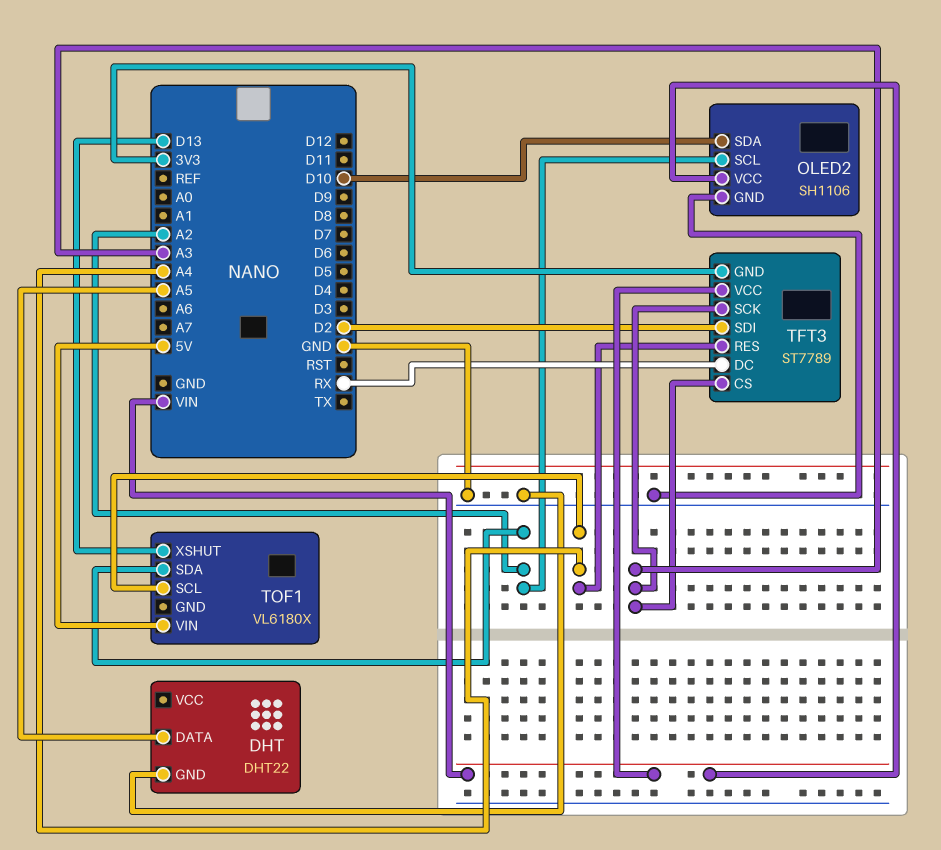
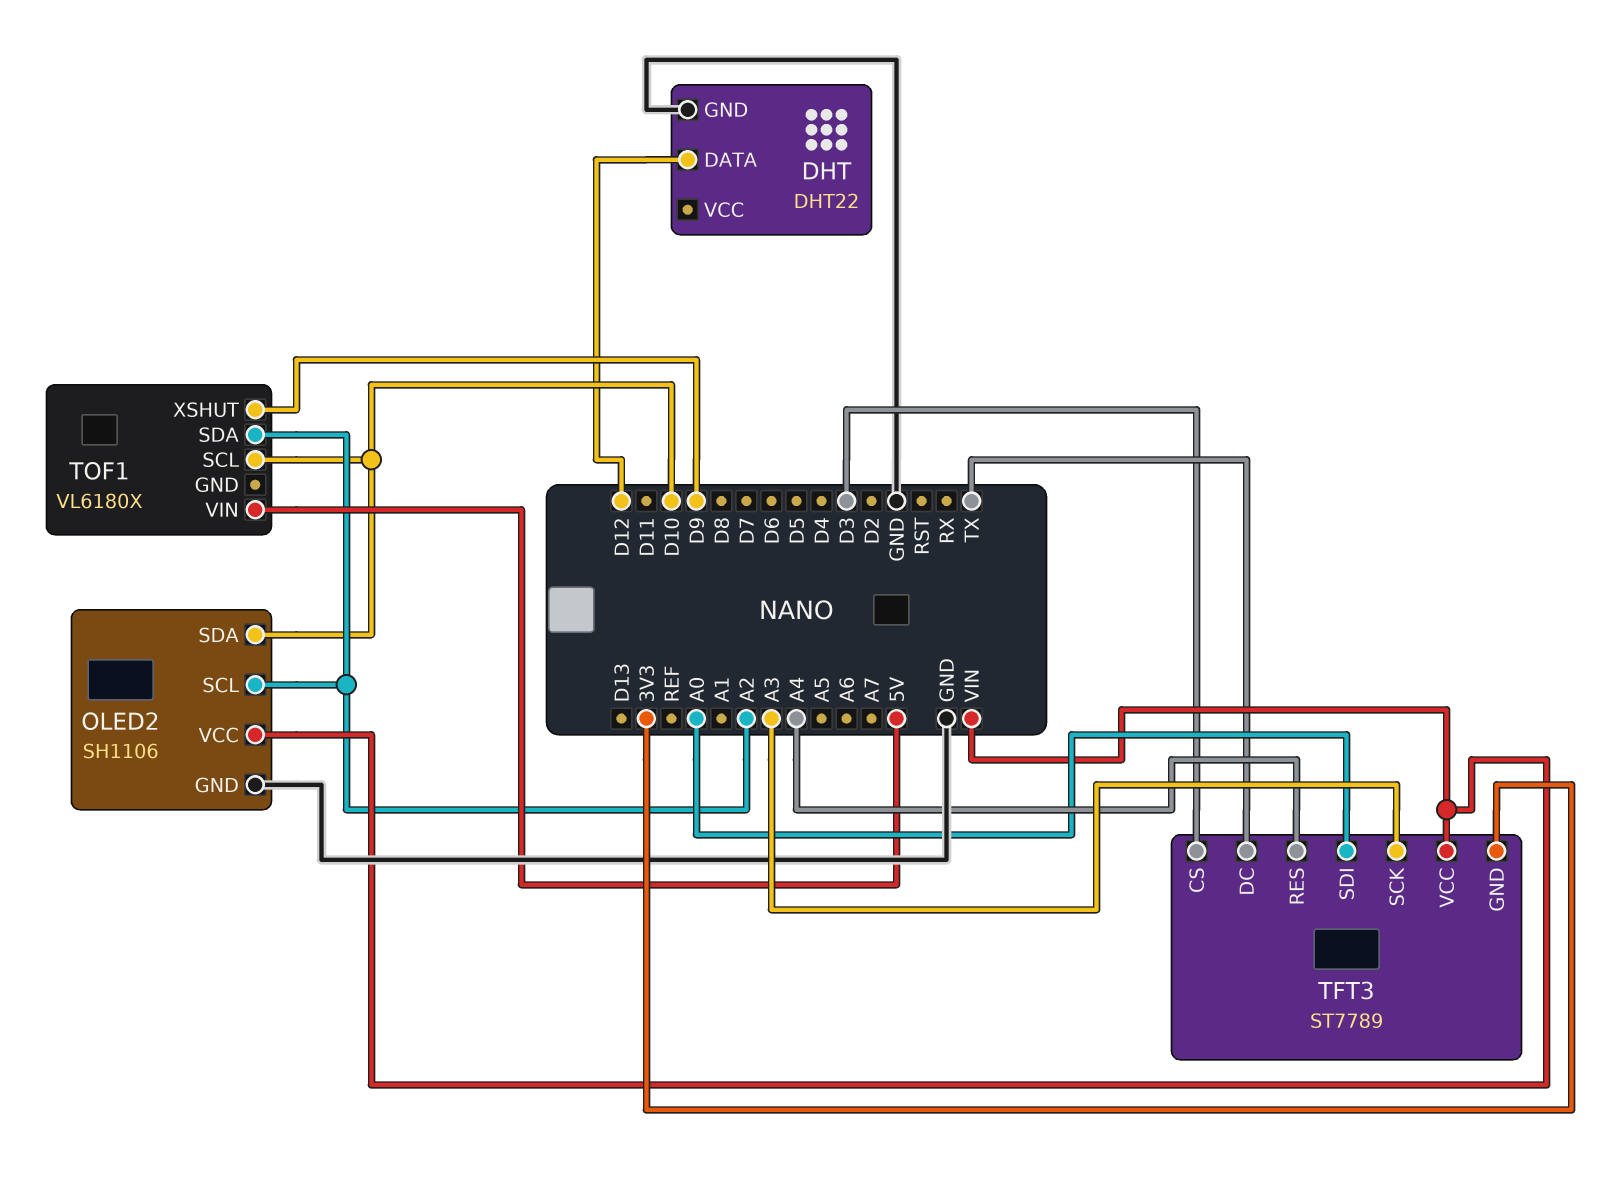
DHT pin DATA: A5 -> D12
TFT3 pin CS: A3 -> D3
TFT3 pin DC: RX -> TX
TFT3 pin SDI: D2 -> A0
TOF1 pin SCL: A4 -> D10
TOF1 pin XSHUT: D13 -> D9

